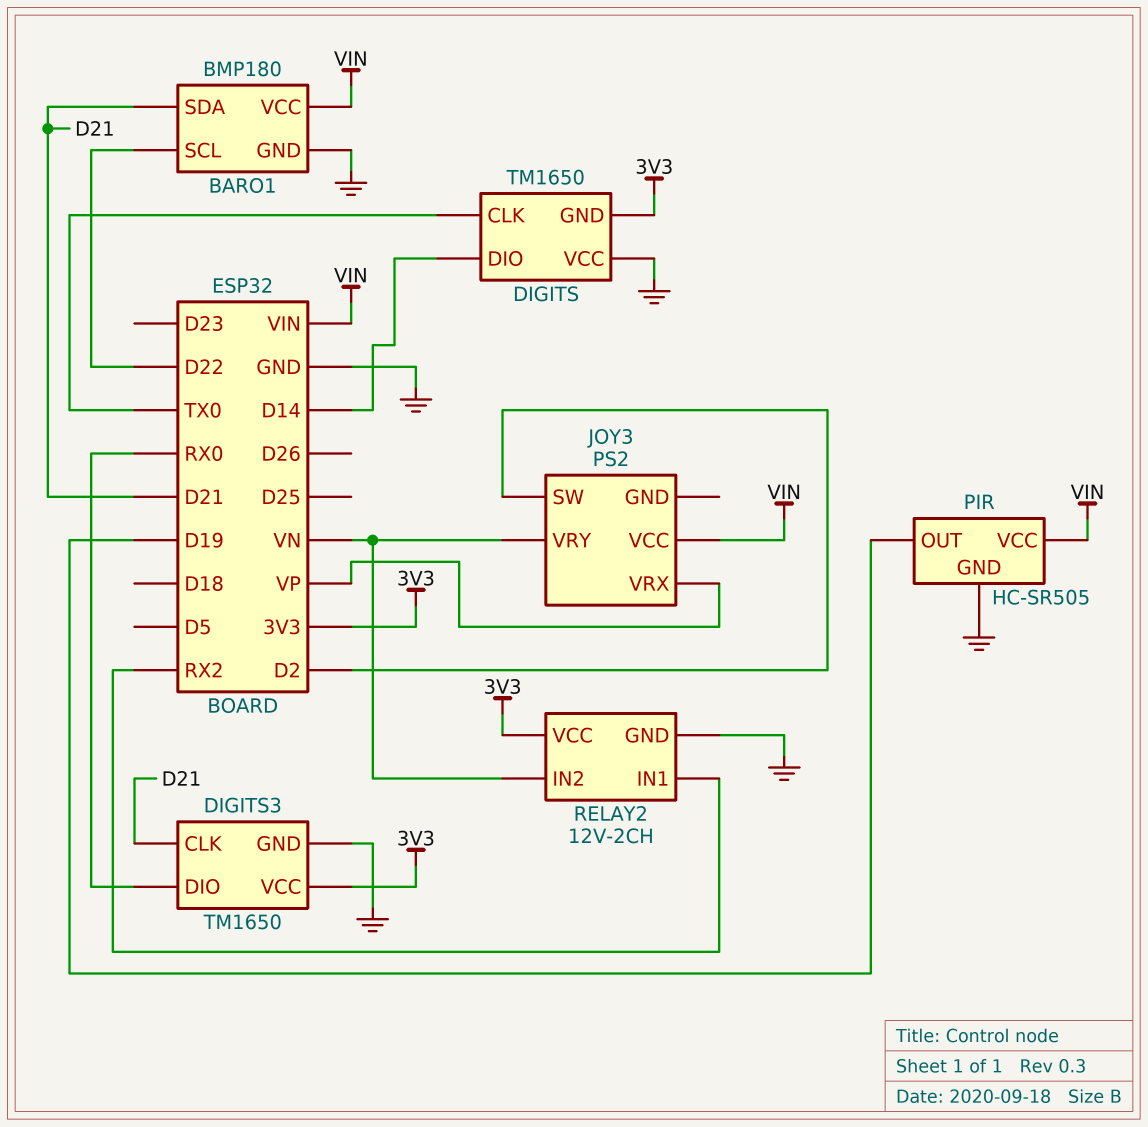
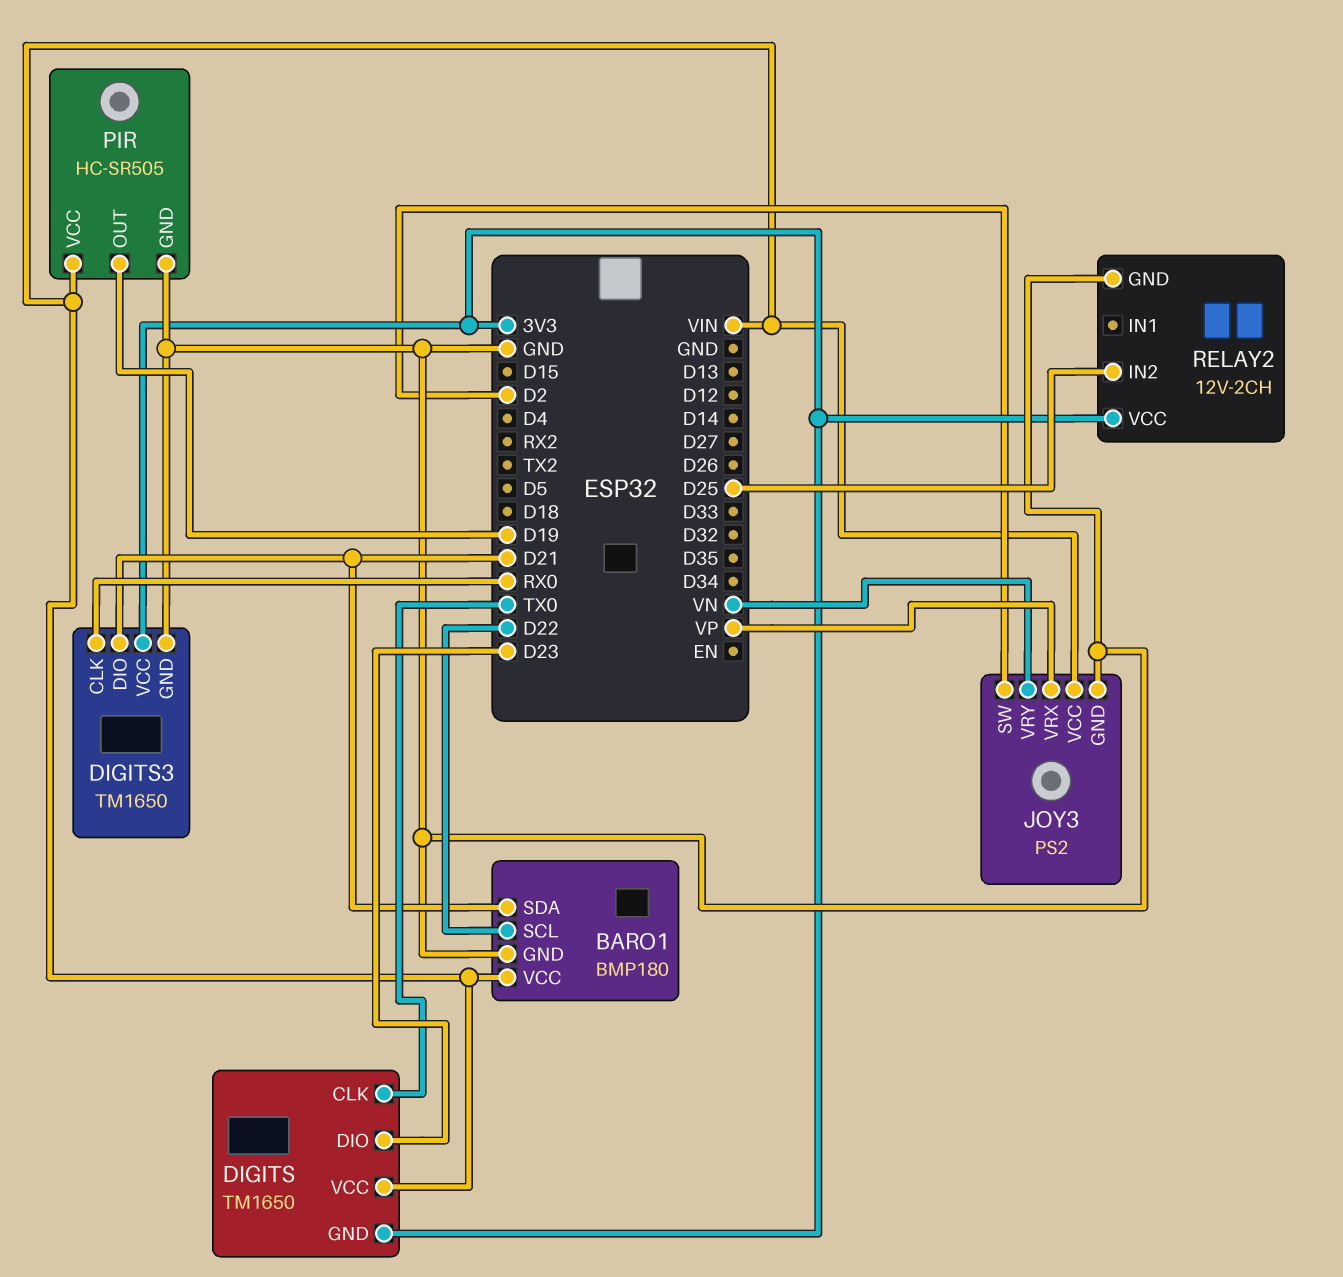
DIGITS pin DIO: D14 -> D23
DIGITS pin VCC: GND -> VIN
DIGITS3 pin CLK: D21 -> RX0
DIGITS3 pin DIO: RX0 -> D21
JOY3 pin GND: none -> GND
RELAY2 pin IN1: RX2 -> none
RELAY2 pin IN2: VN -> D25

